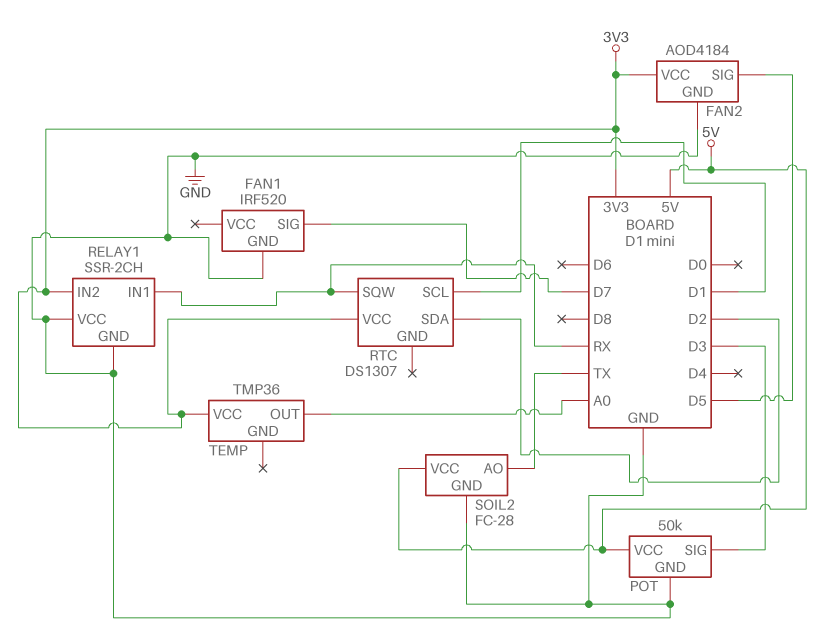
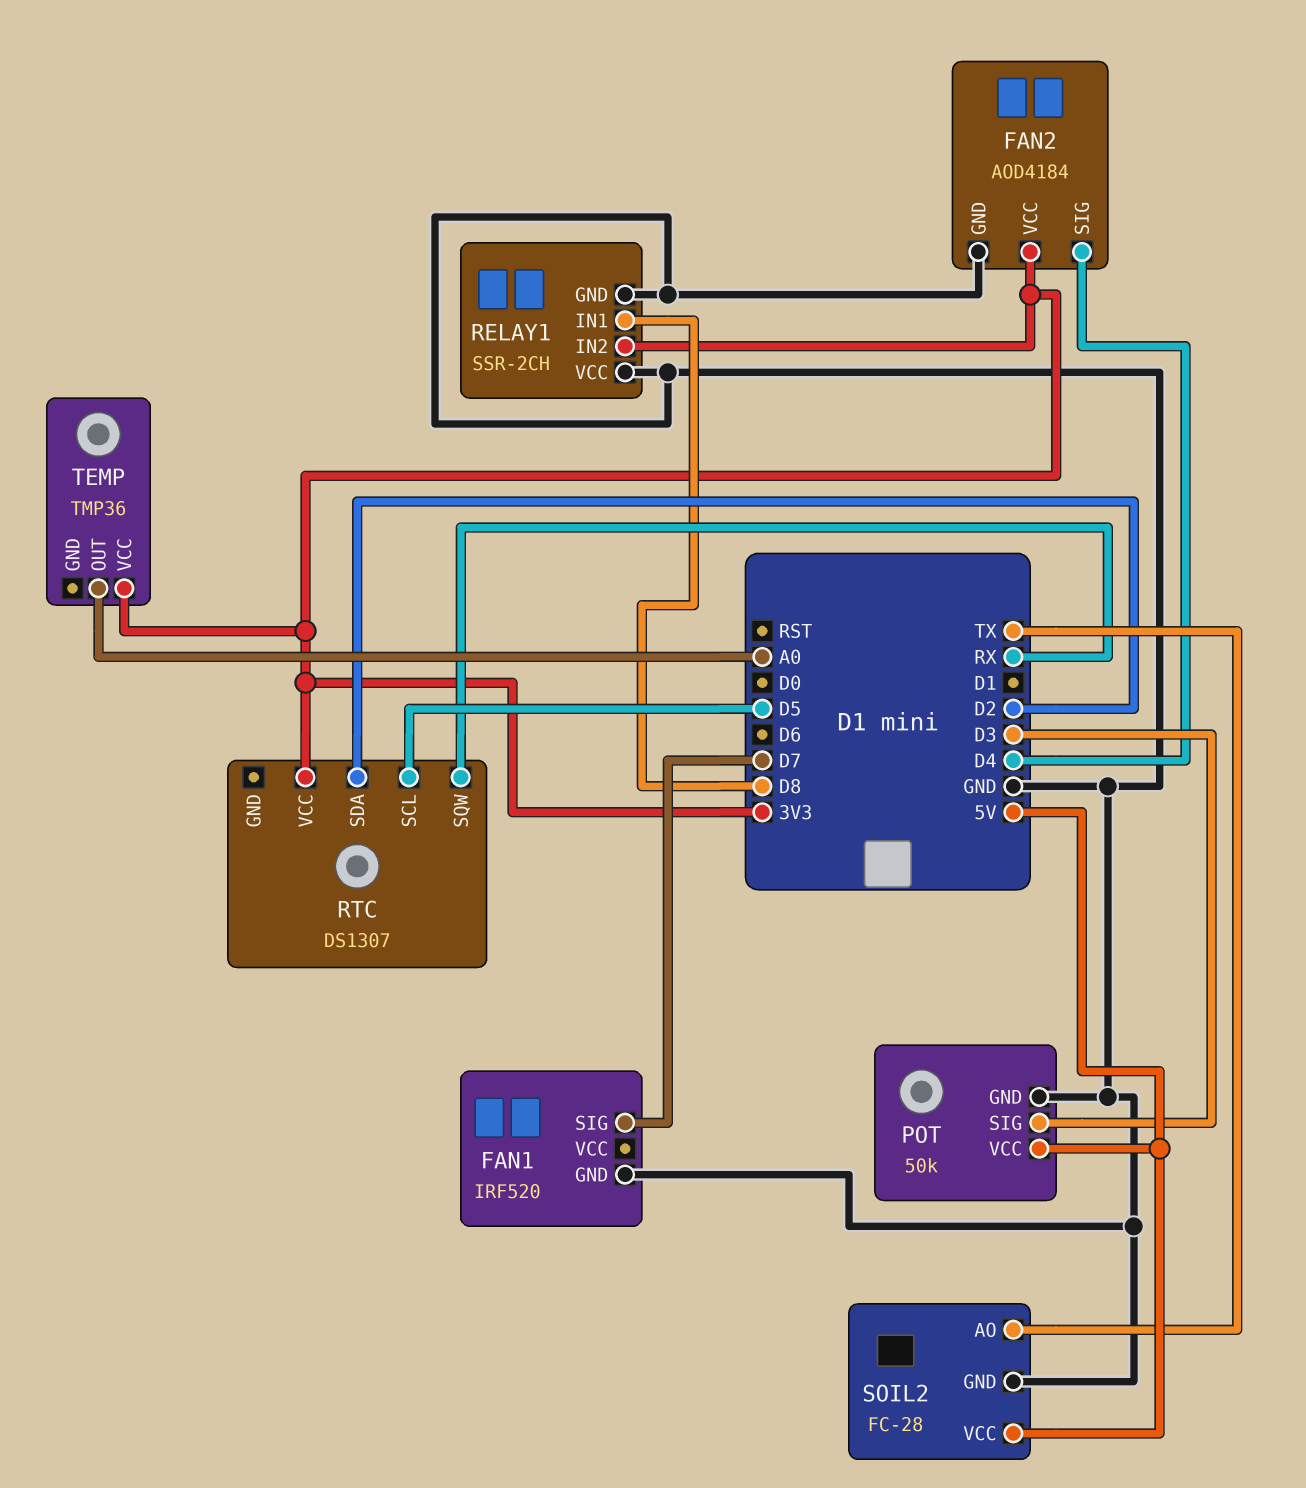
FAN2 pin SIG: D5 -> D4
RELAY1 pin IN1: RX -> D8
RTC pin SCL: D1 -> D5

